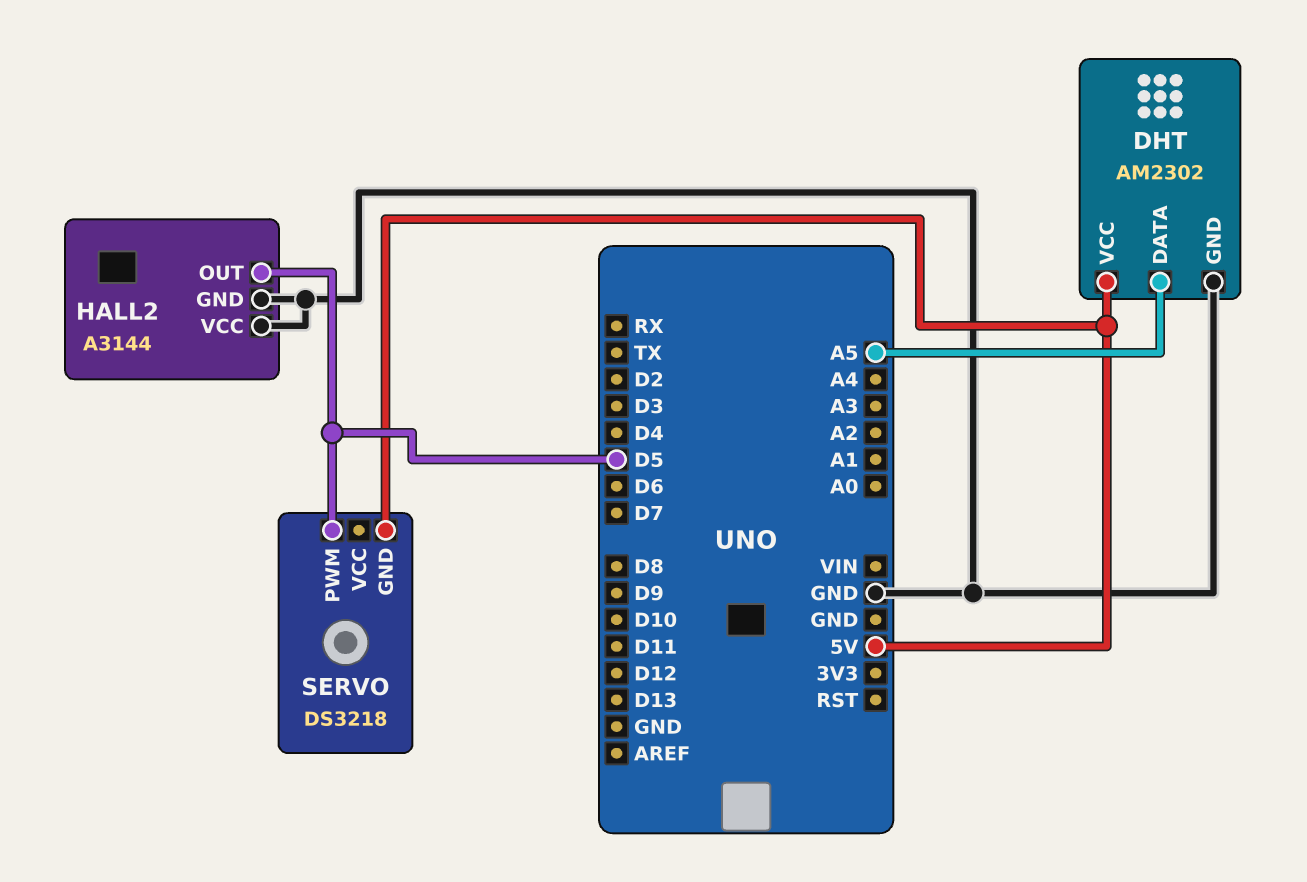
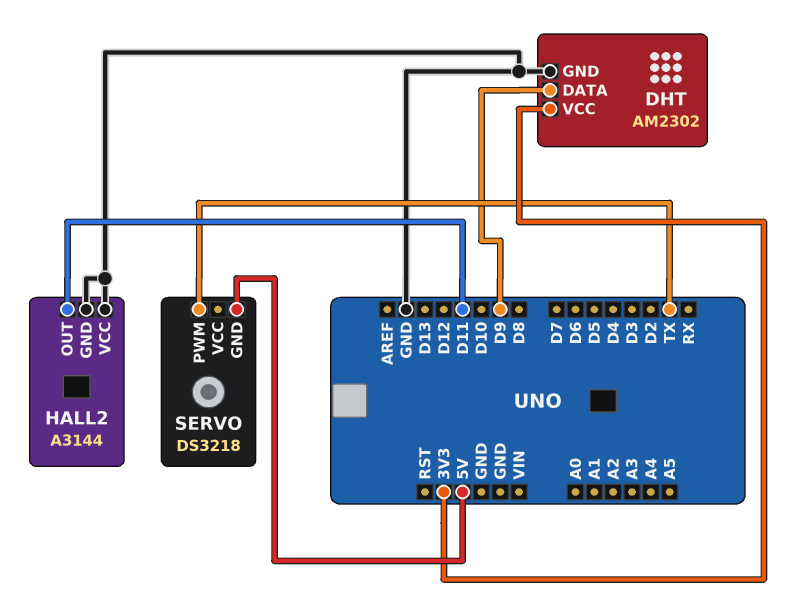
DHT pin DATA: A5 -> D9
DHT pin VCC: 5V -> 3V3
HALL2 pin OUT: D5 -> D11
SERVO pin PWM: D5 -> TX

